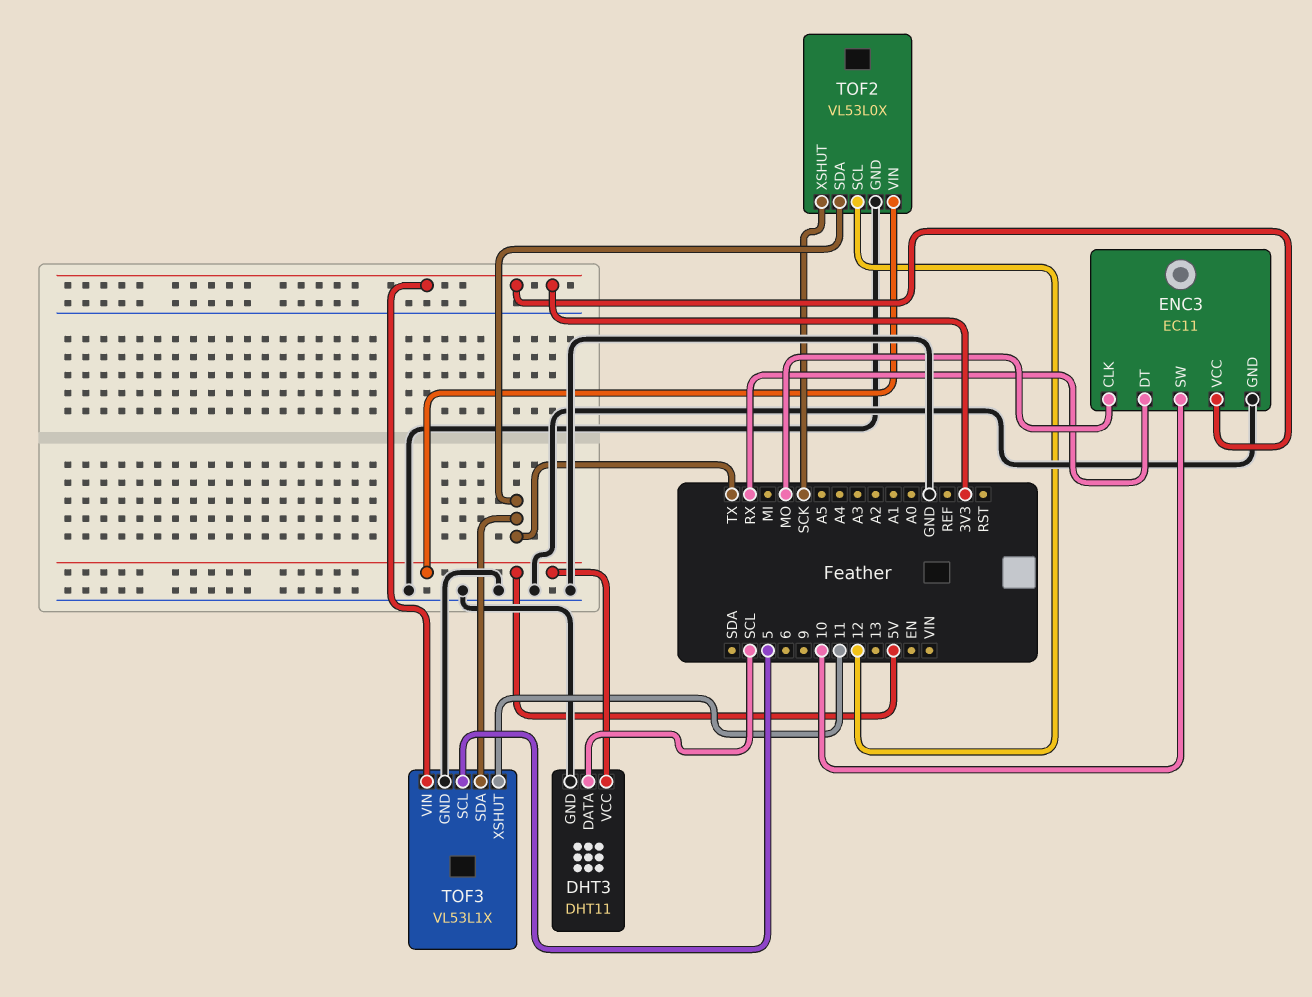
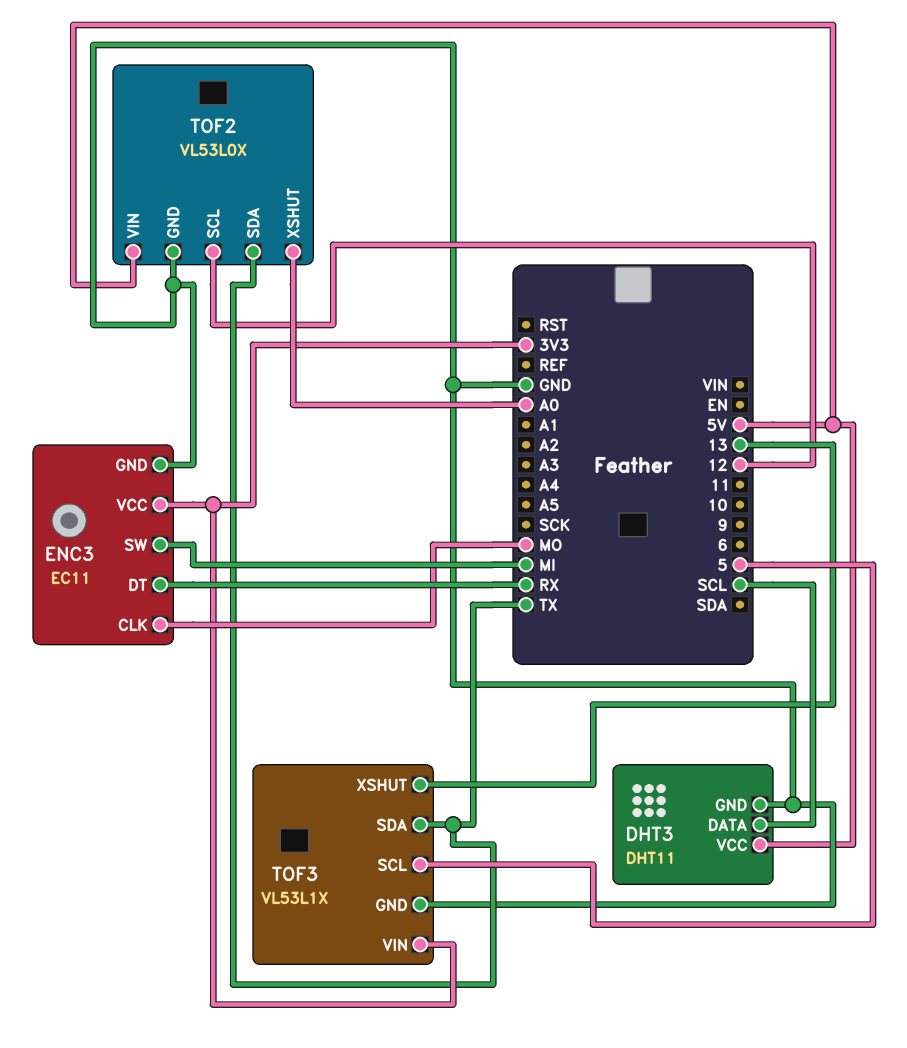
ENC3 pin SW: 10 -> MI
TOF2 pin XSHUT: SCK -> A0
TOF3 pin XSHUT: 11 -> 13

